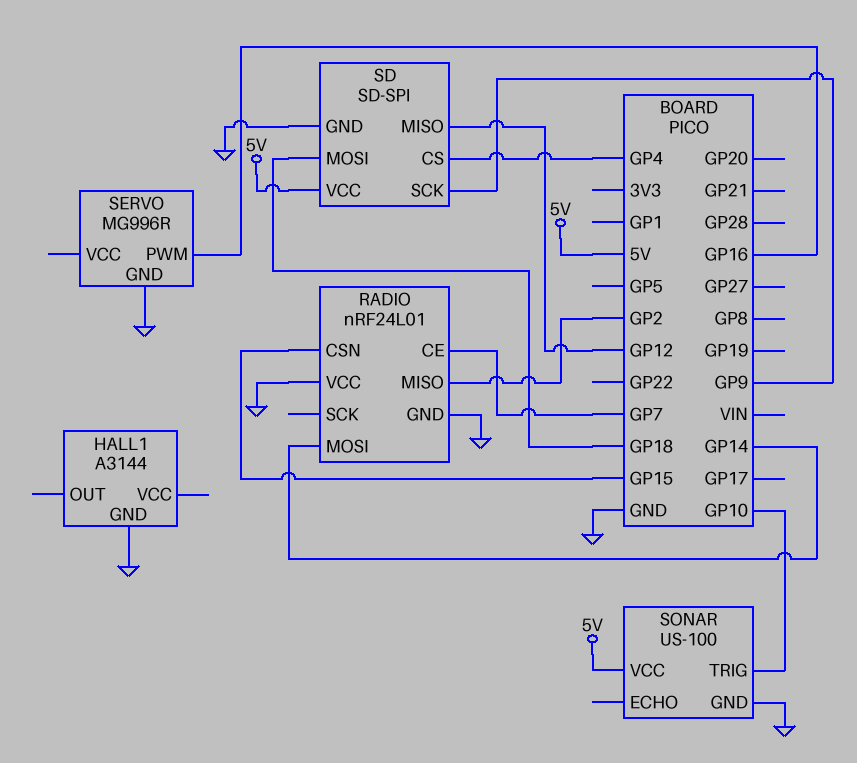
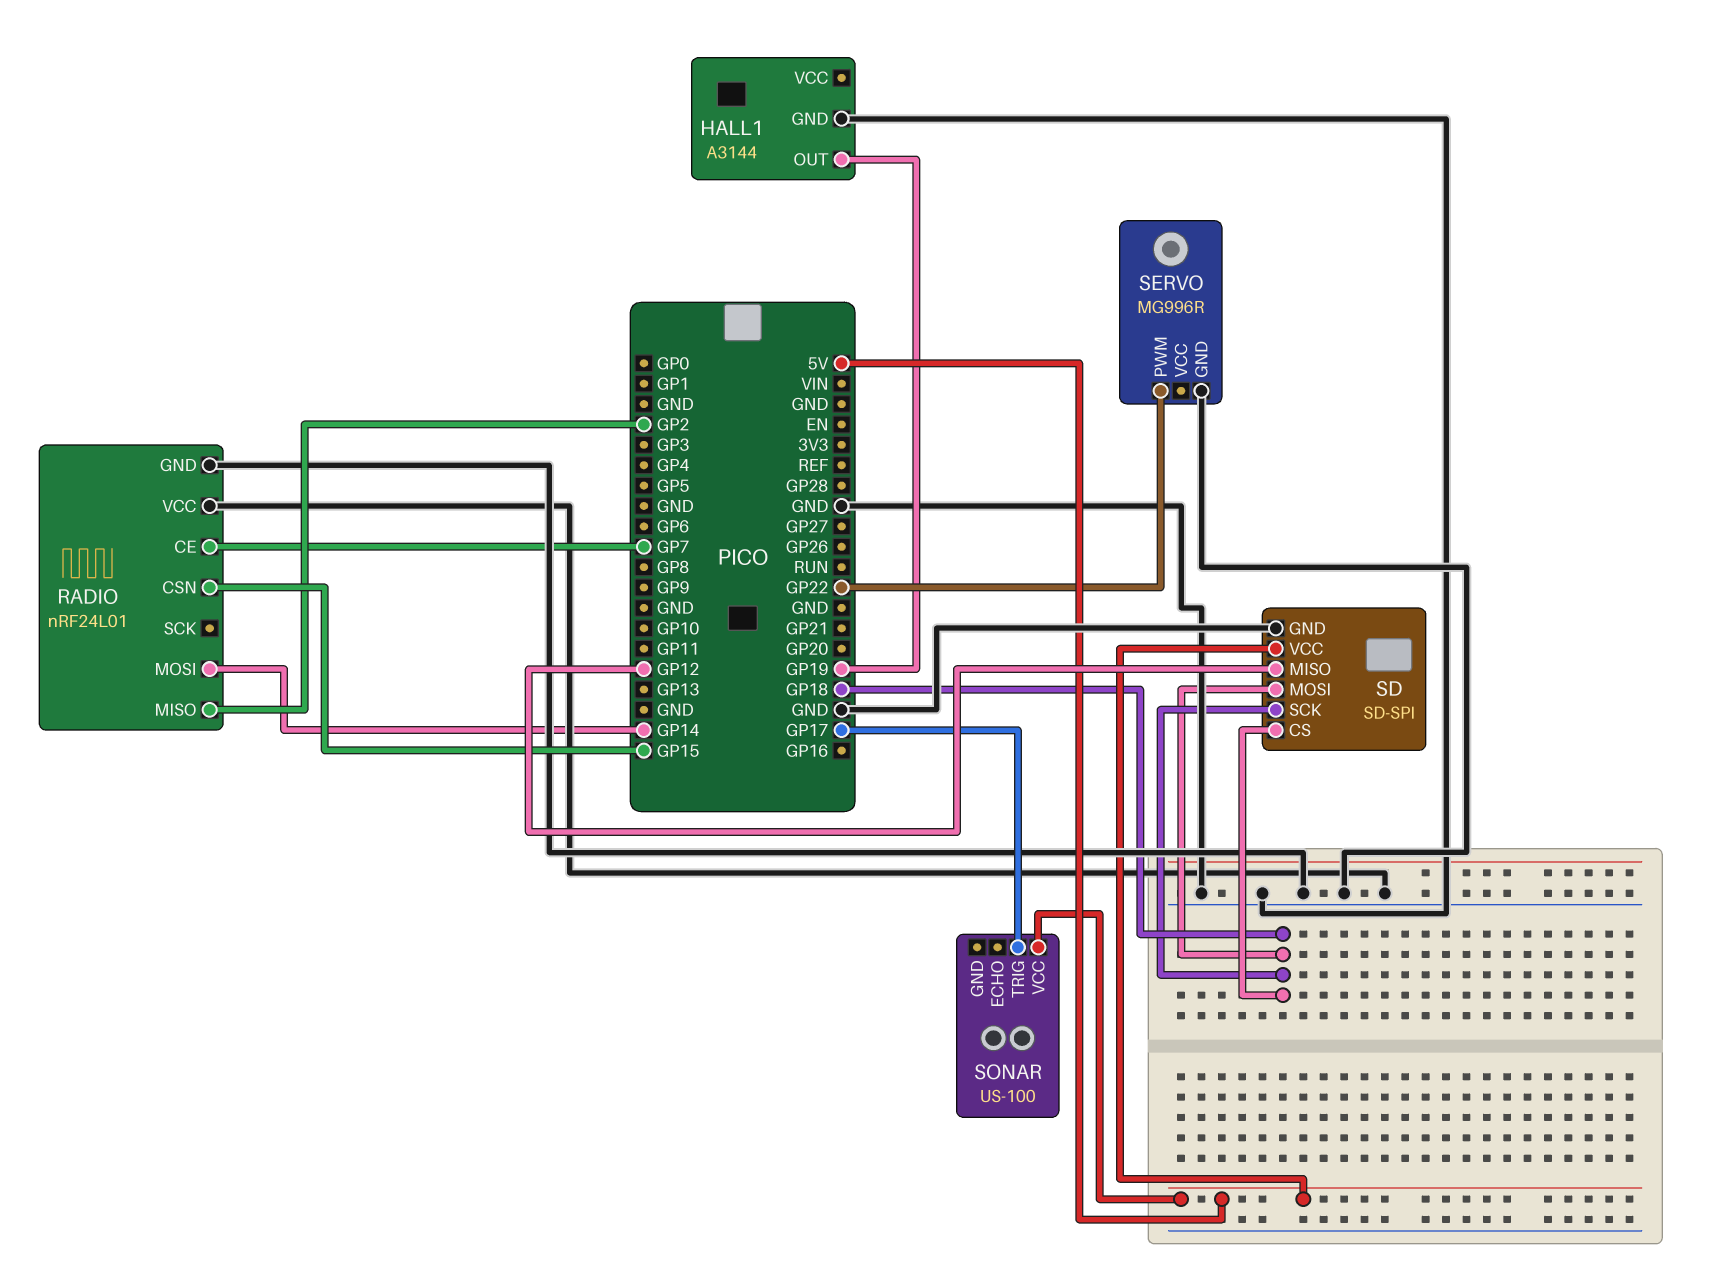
HALL1 pin OUT: none -> GP19
SD pin CS: GP4 -> GP18
SD pin SCK: GP9 -> GP18
SERVO pin PWM: GP16 -> GP22
SONAR pin GND: GND -> none
SONAR pin TRIG: GP10 -> GP17

